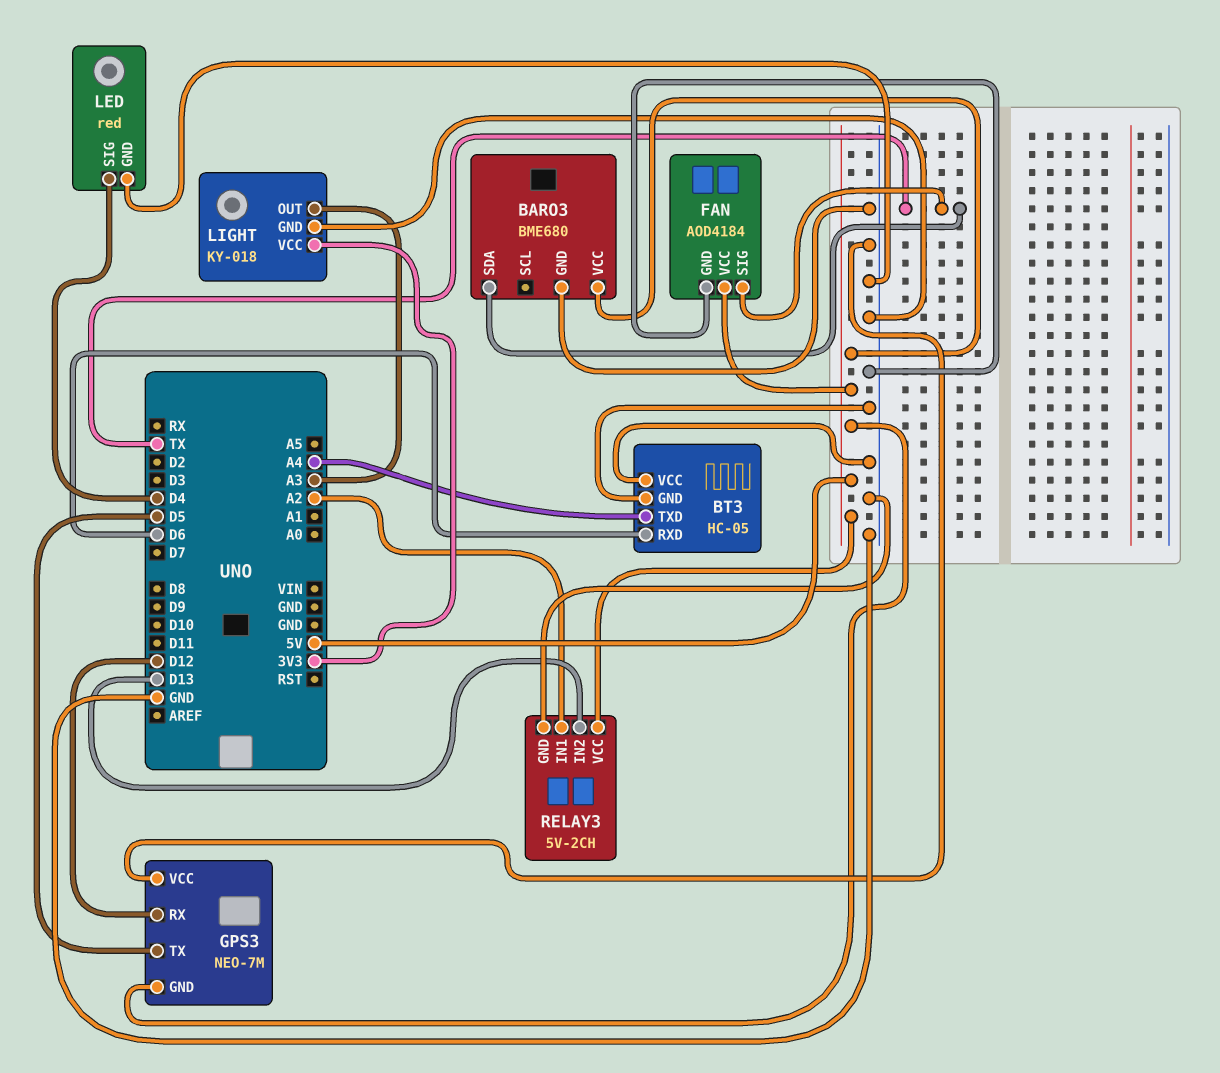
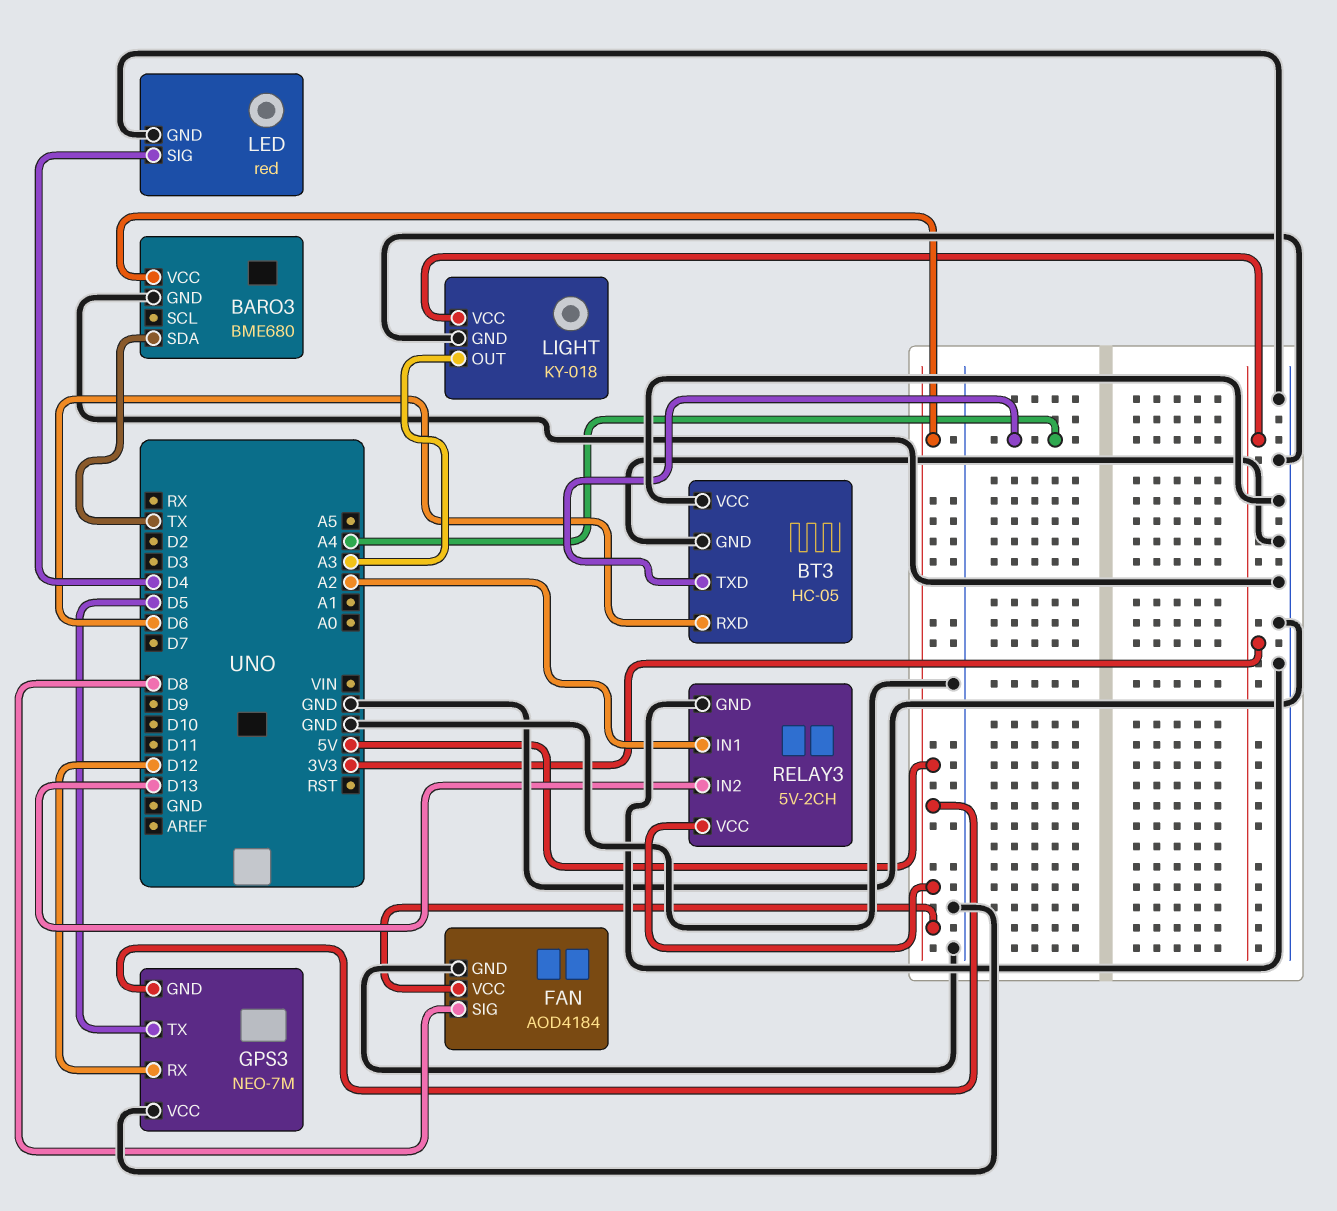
FAN pin SIG: TX -> D8

